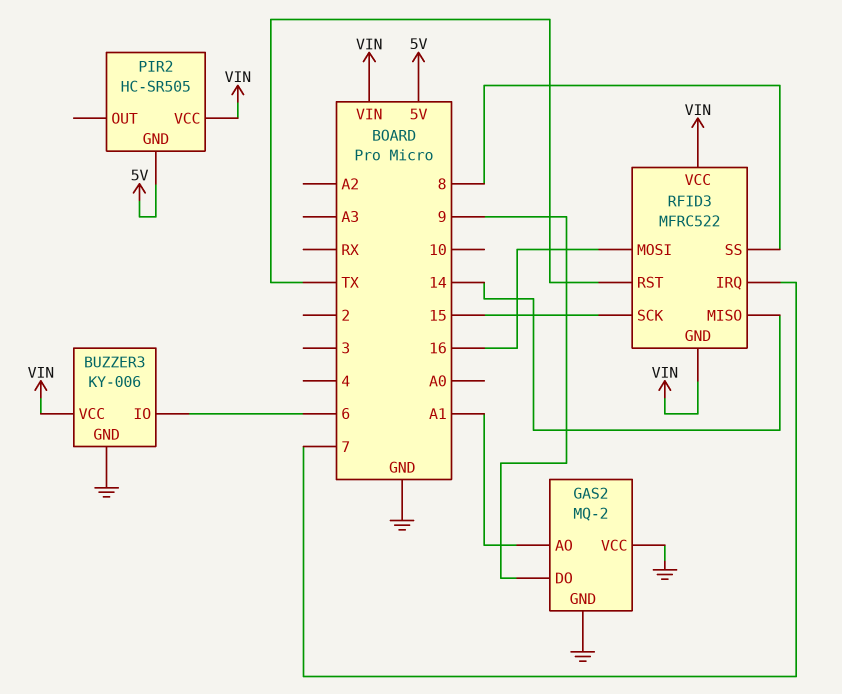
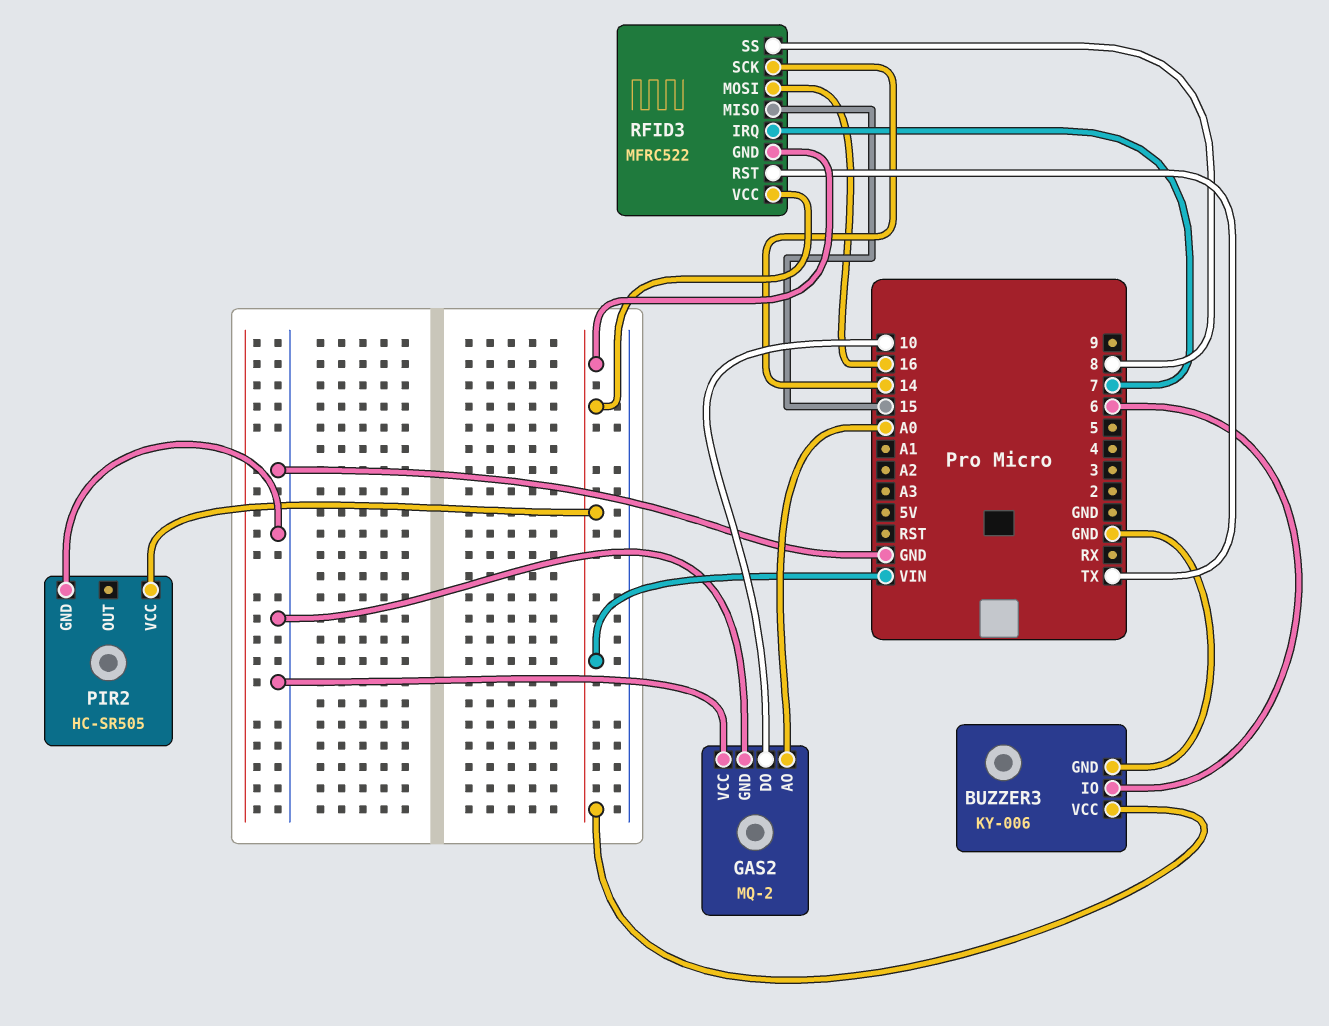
GAS2 pin AO: A1 -> A0
GAS2 pin DO: 9 -> 10
PIR2 pin GND: 5V -> GND
RFID3 pin MISO: 14 -> 15
RFID3 pin SCK: 15 -> 14

